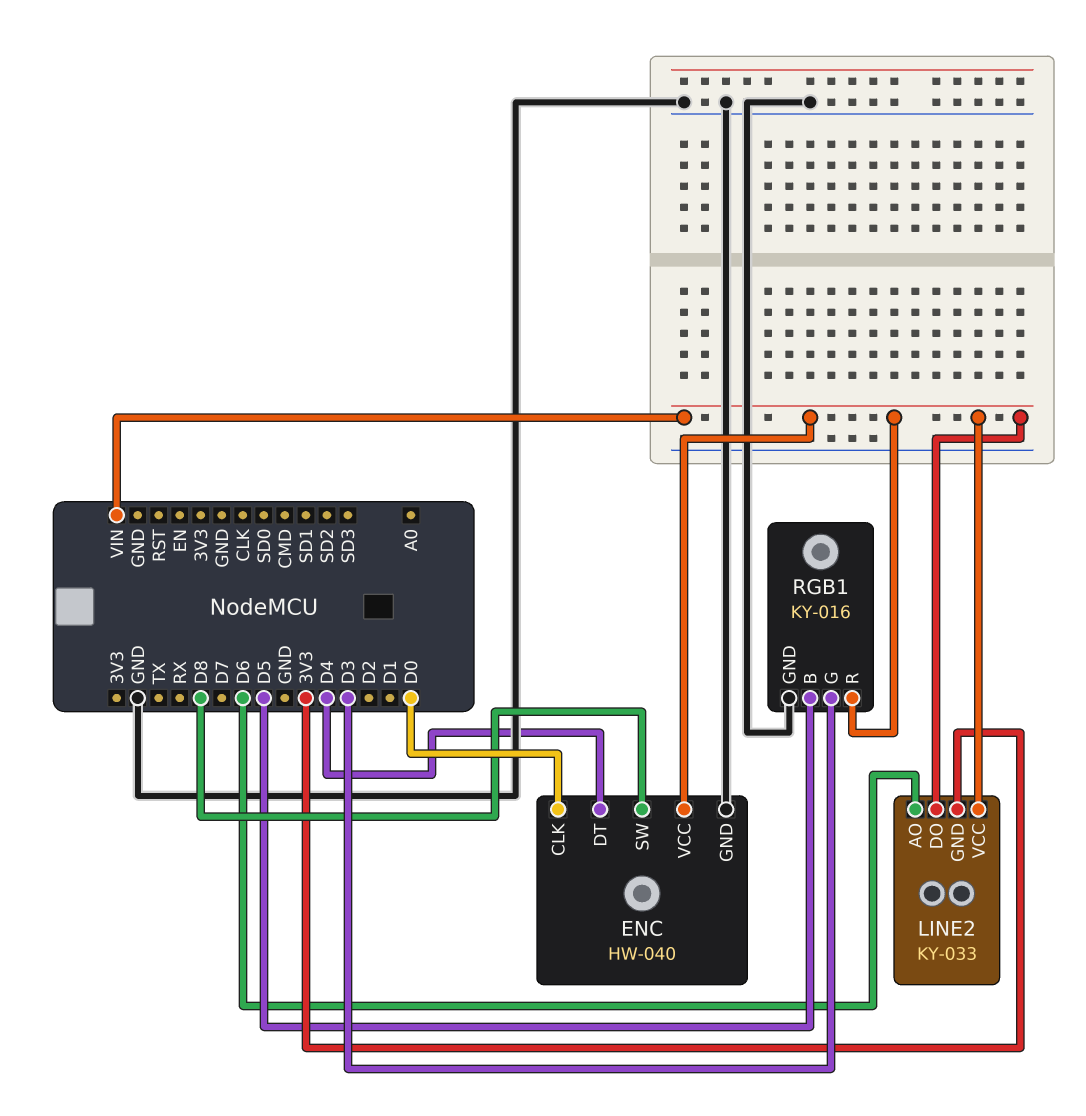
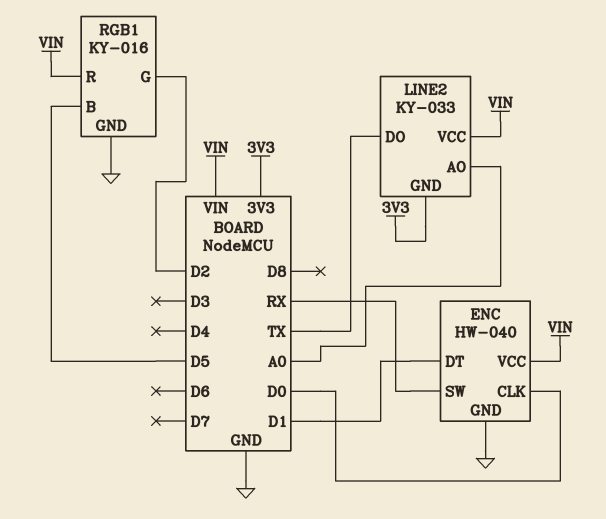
ENC pin DT: D4 -> D1
ENC pin SW: D8 -> RX
LINE2 pin AO: D6 -> A0
LINE2 pin DO: VIN -> TX
RGB1 pin G: D3 -> D2

